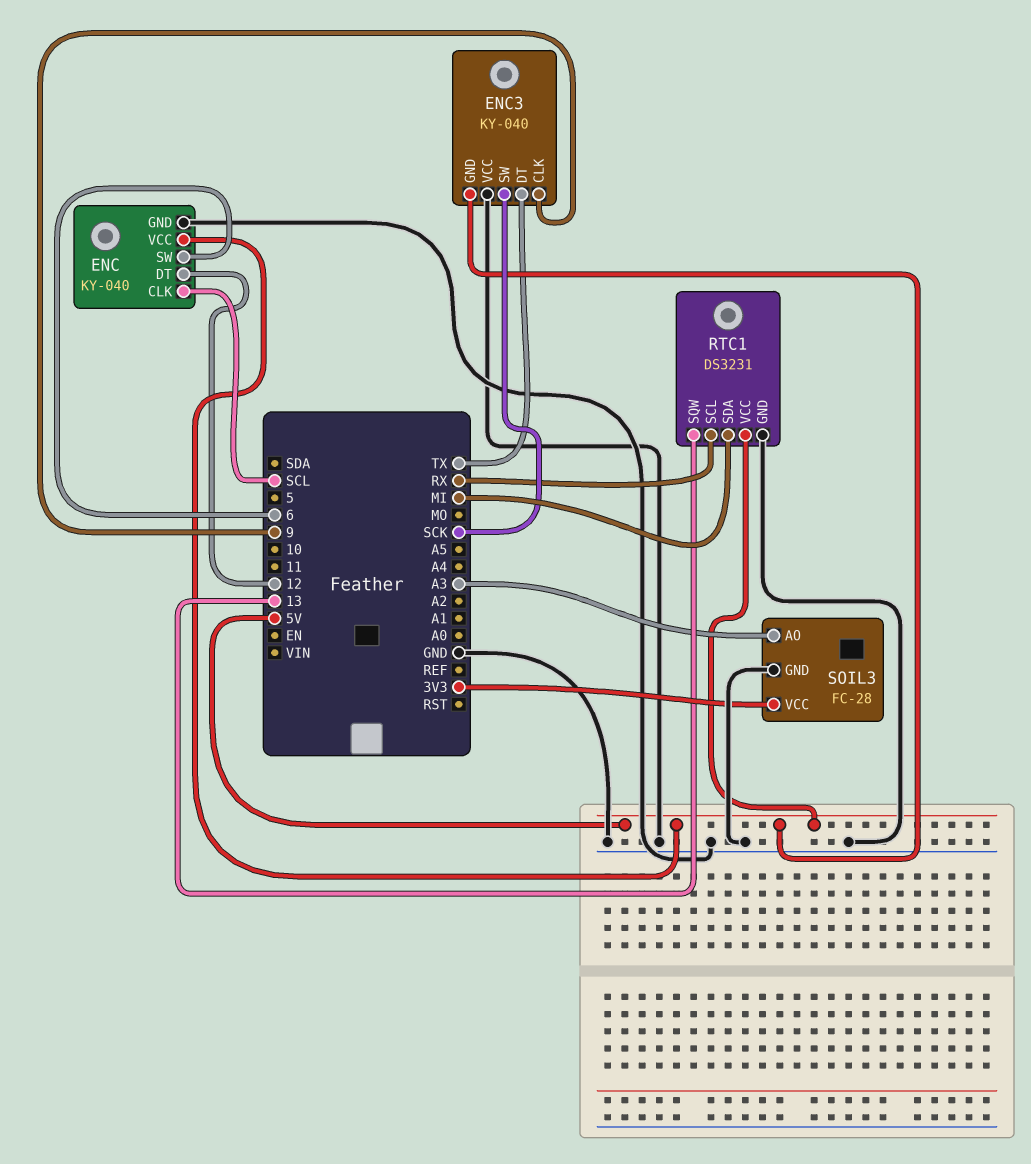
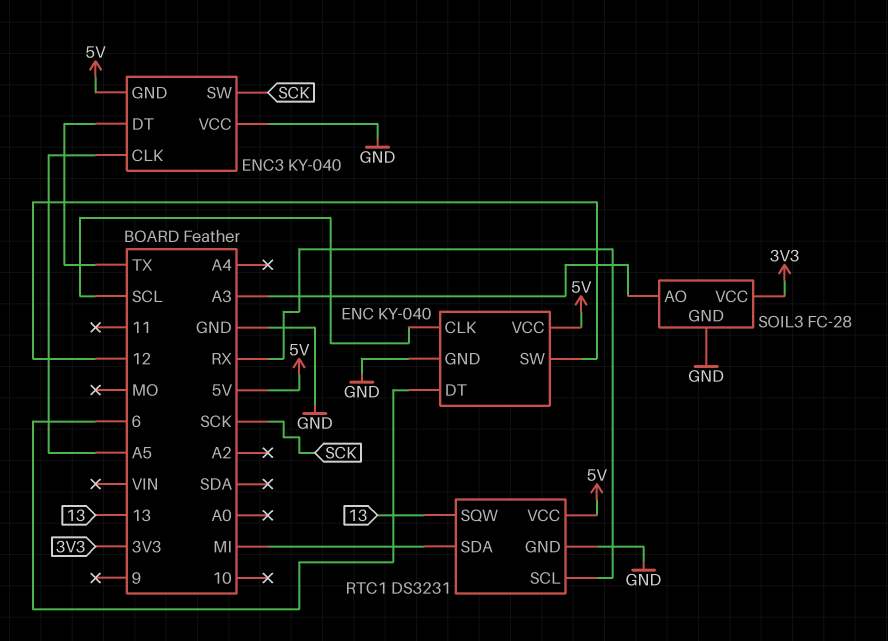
ENC pin DT: 12 -> 6
ENC pin SW: 6 -> 12
ENC3 pin CLK: 9 -> A5

